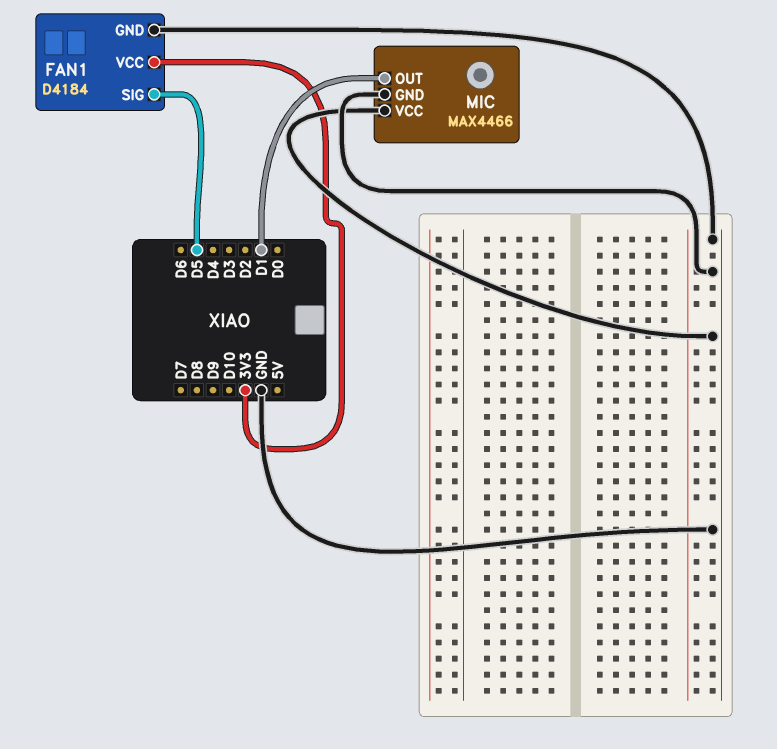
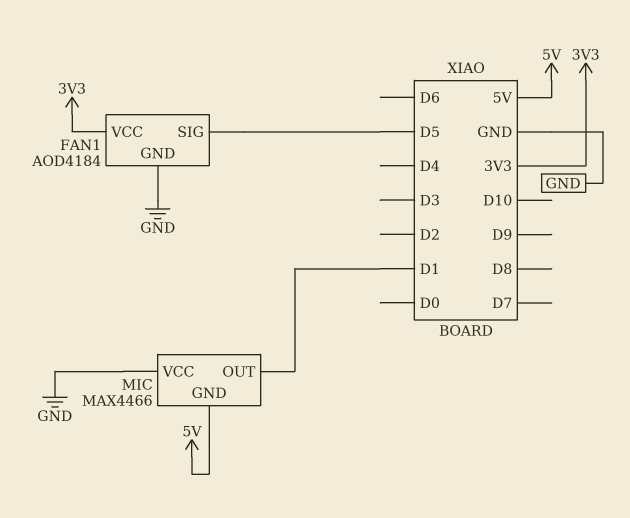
FAN1: D4184 -> AOD4184
MIC pin GND: GND -> 5V

